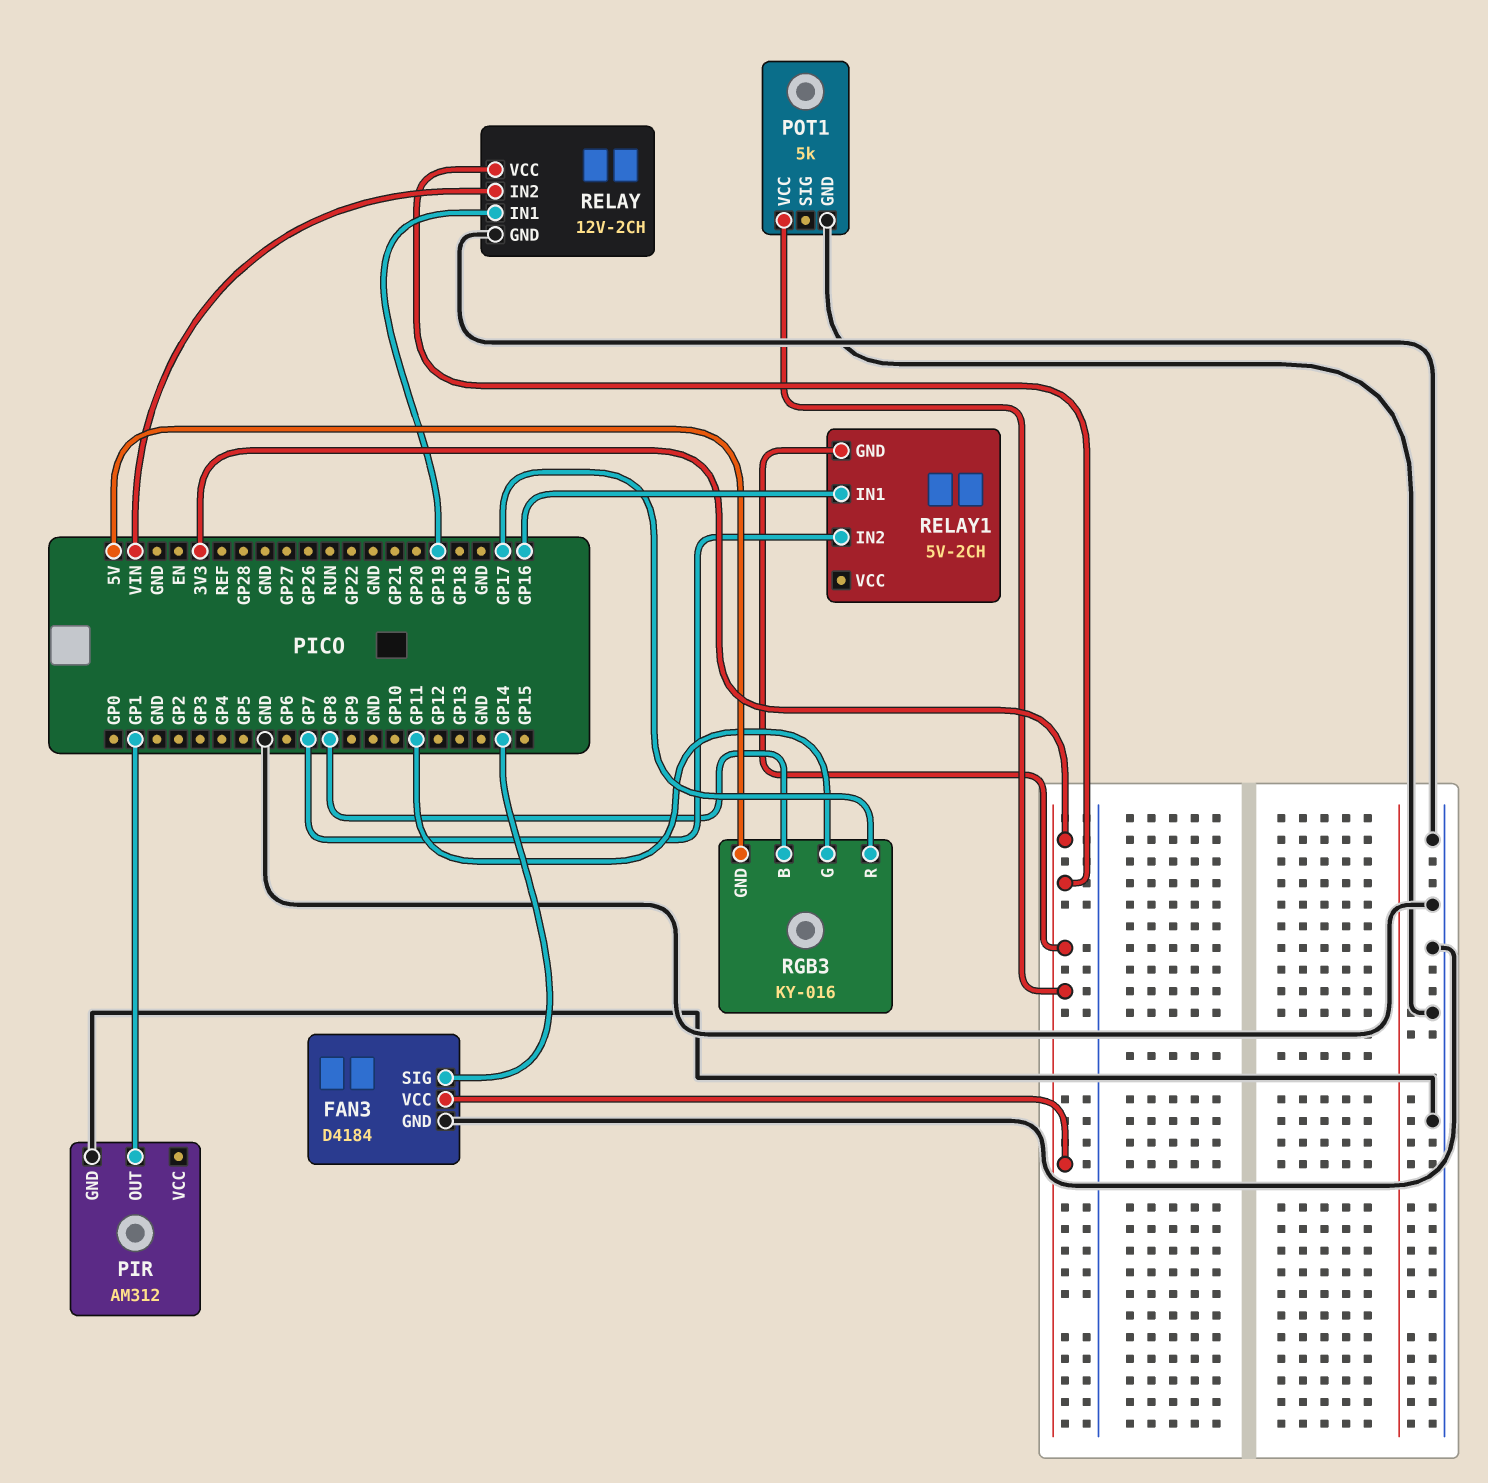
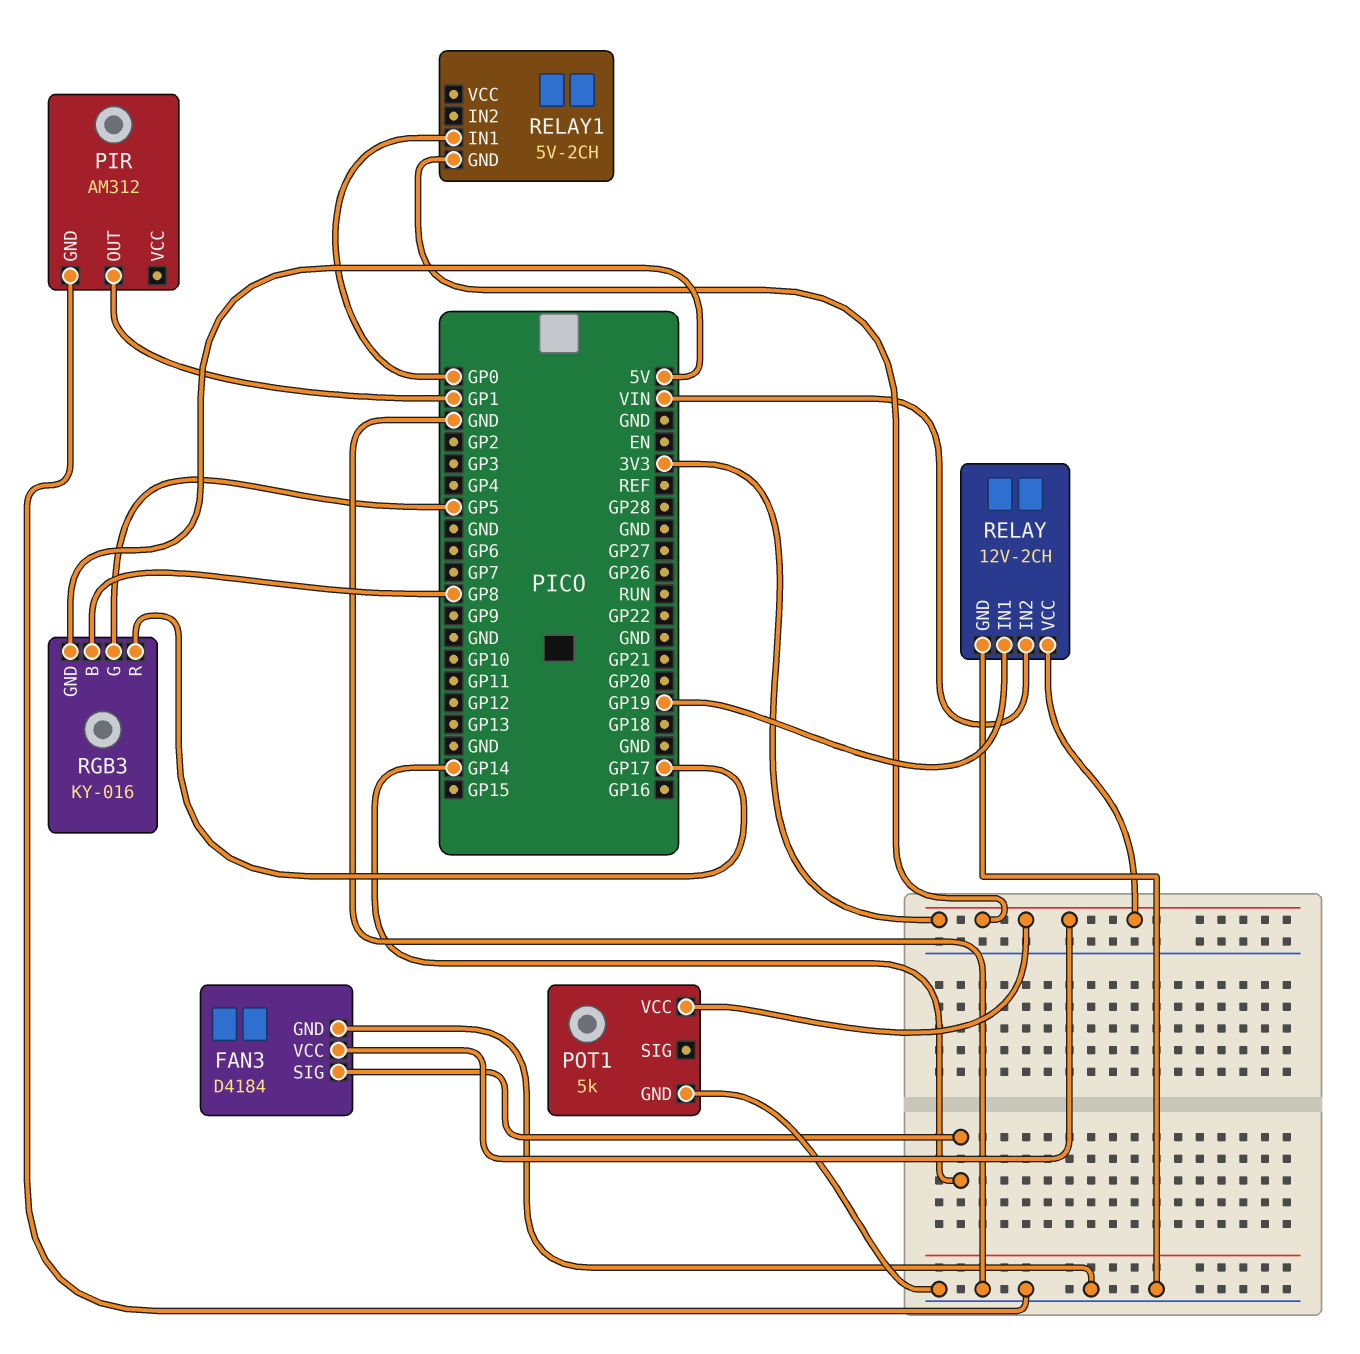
RELAY1 pin IN1: GP16 -> GP0
RELAY1 pin IN2: GP7 -> none
RGB3 pin G: GP11 -> GP5

